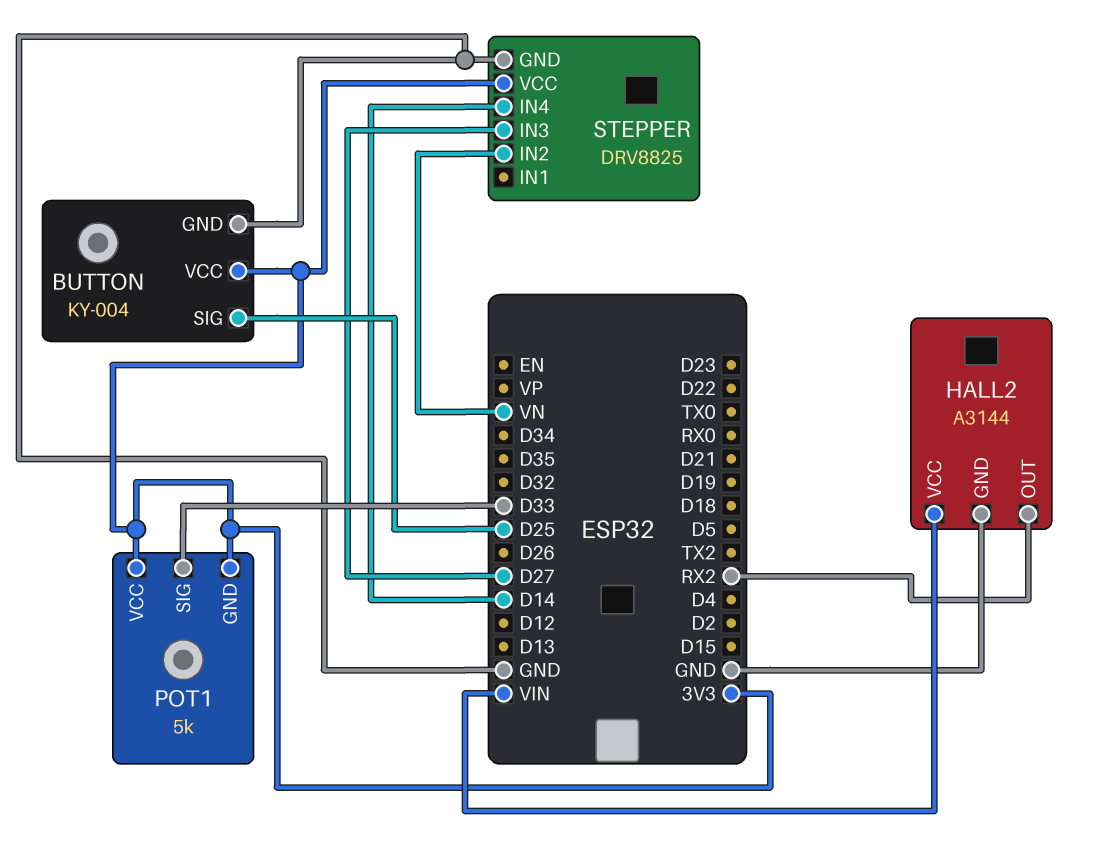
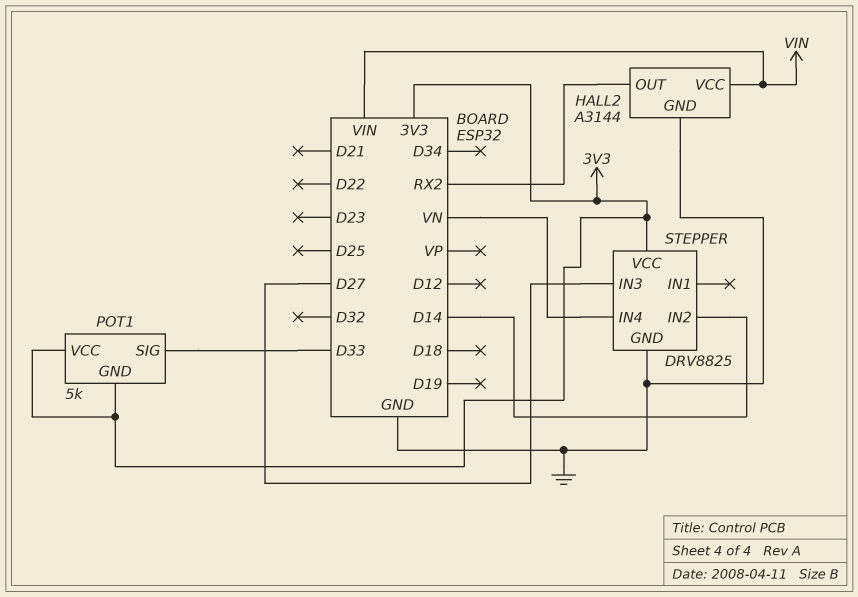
BUTTON: KY-004 -> none
BUTTON pin GND: GND -> none
BUTTON pin SIG: D25 -> none
BUTTON pin VCC: 3V3 -> none
STEPPER pin IN2: VN -> D14
STEPPER pin IN4: D14 -> VN

